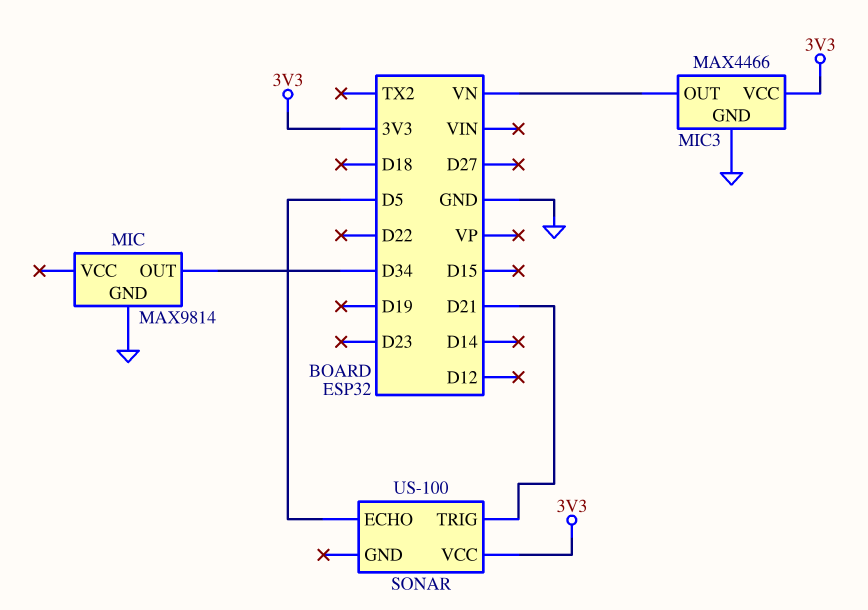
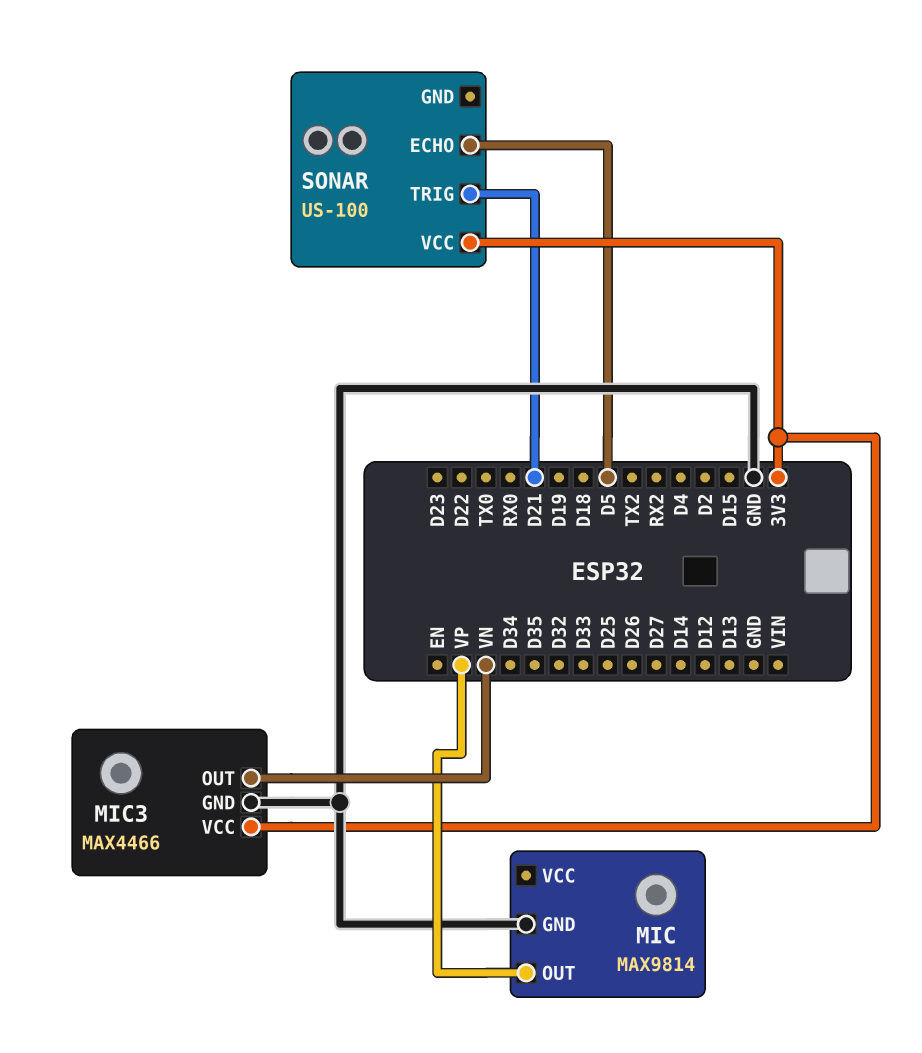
MIC pin OUT: D34 -> VP

